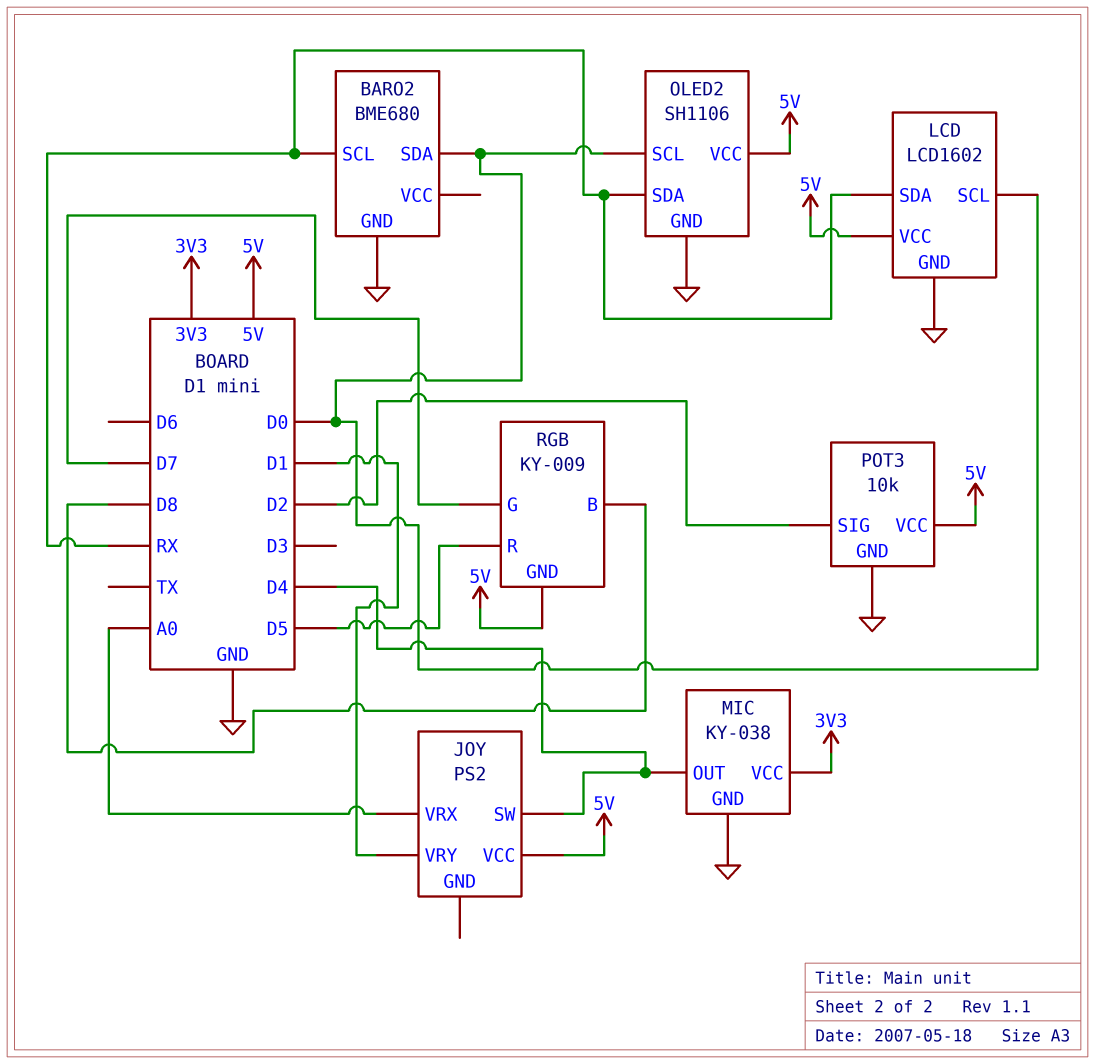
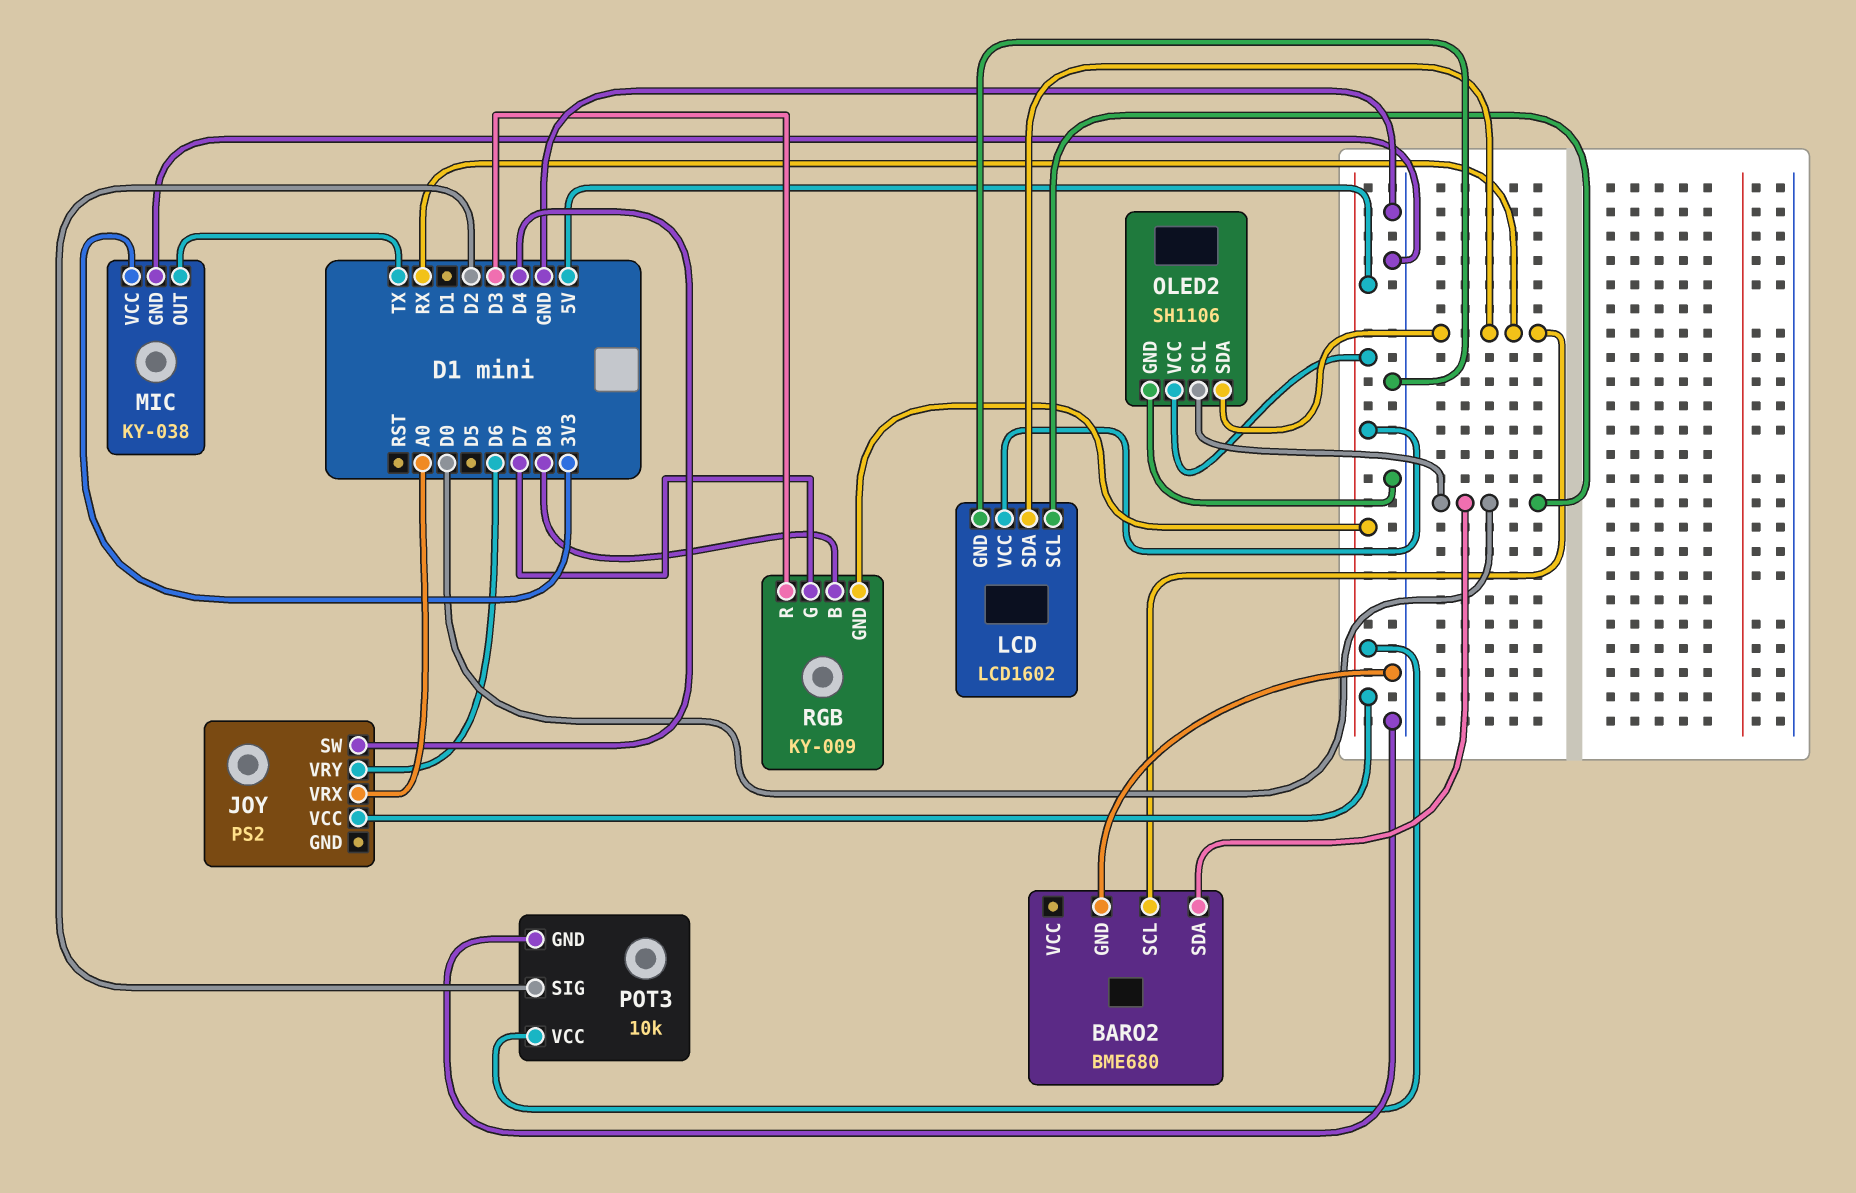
JOY pin VRY: D1 -> D6
MIC pin OUT: D4 -> TX
RGB pin R: D5 -> D3

